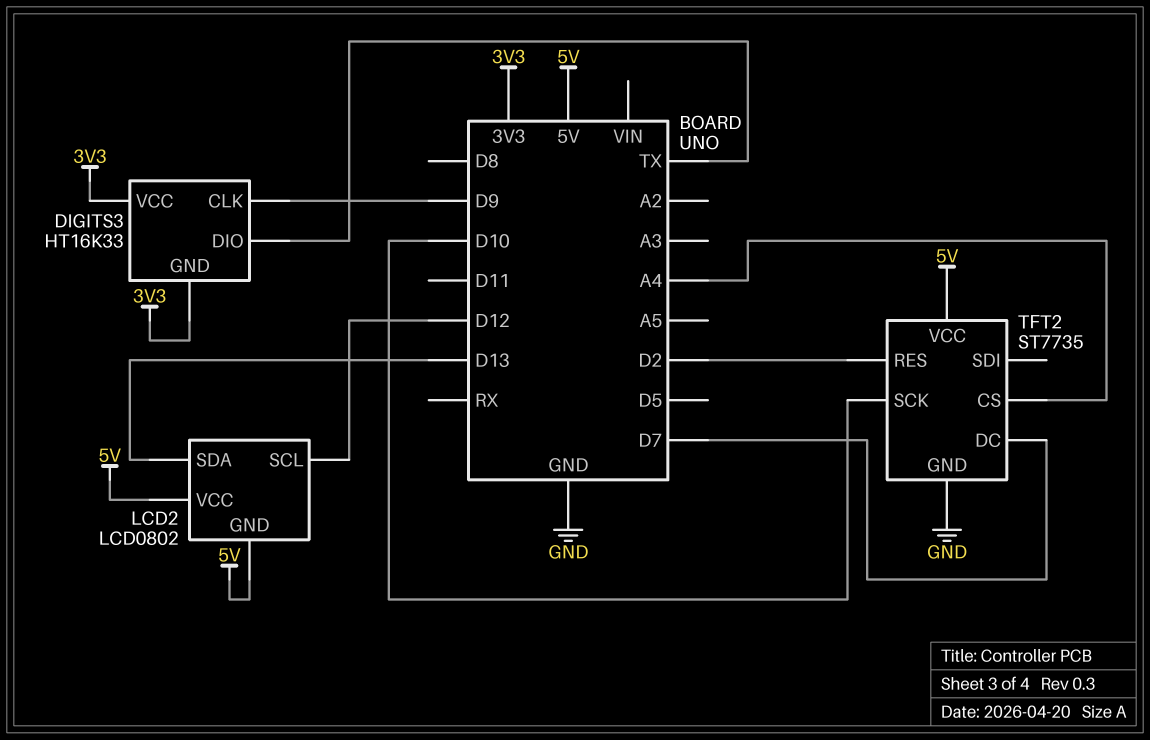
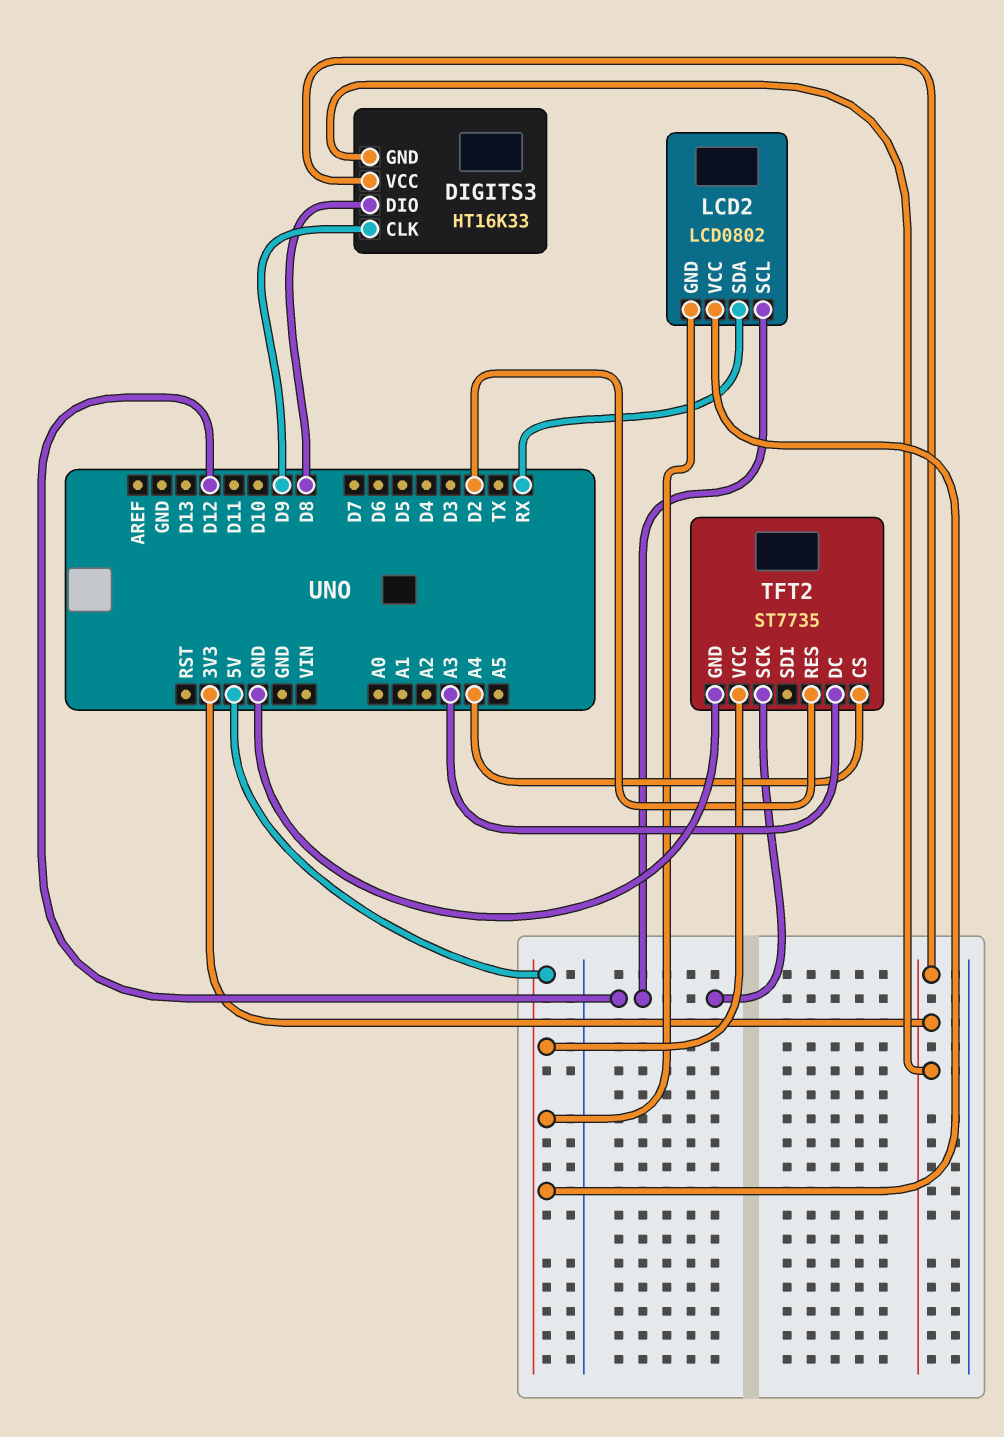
DIGITS3 pin DIO: TX -> D8
LCD2 pin SDA: D13 -> RX
TFT2 pin DC: D7 -> A3
TFT2 pin SCK: D10 -> D12

